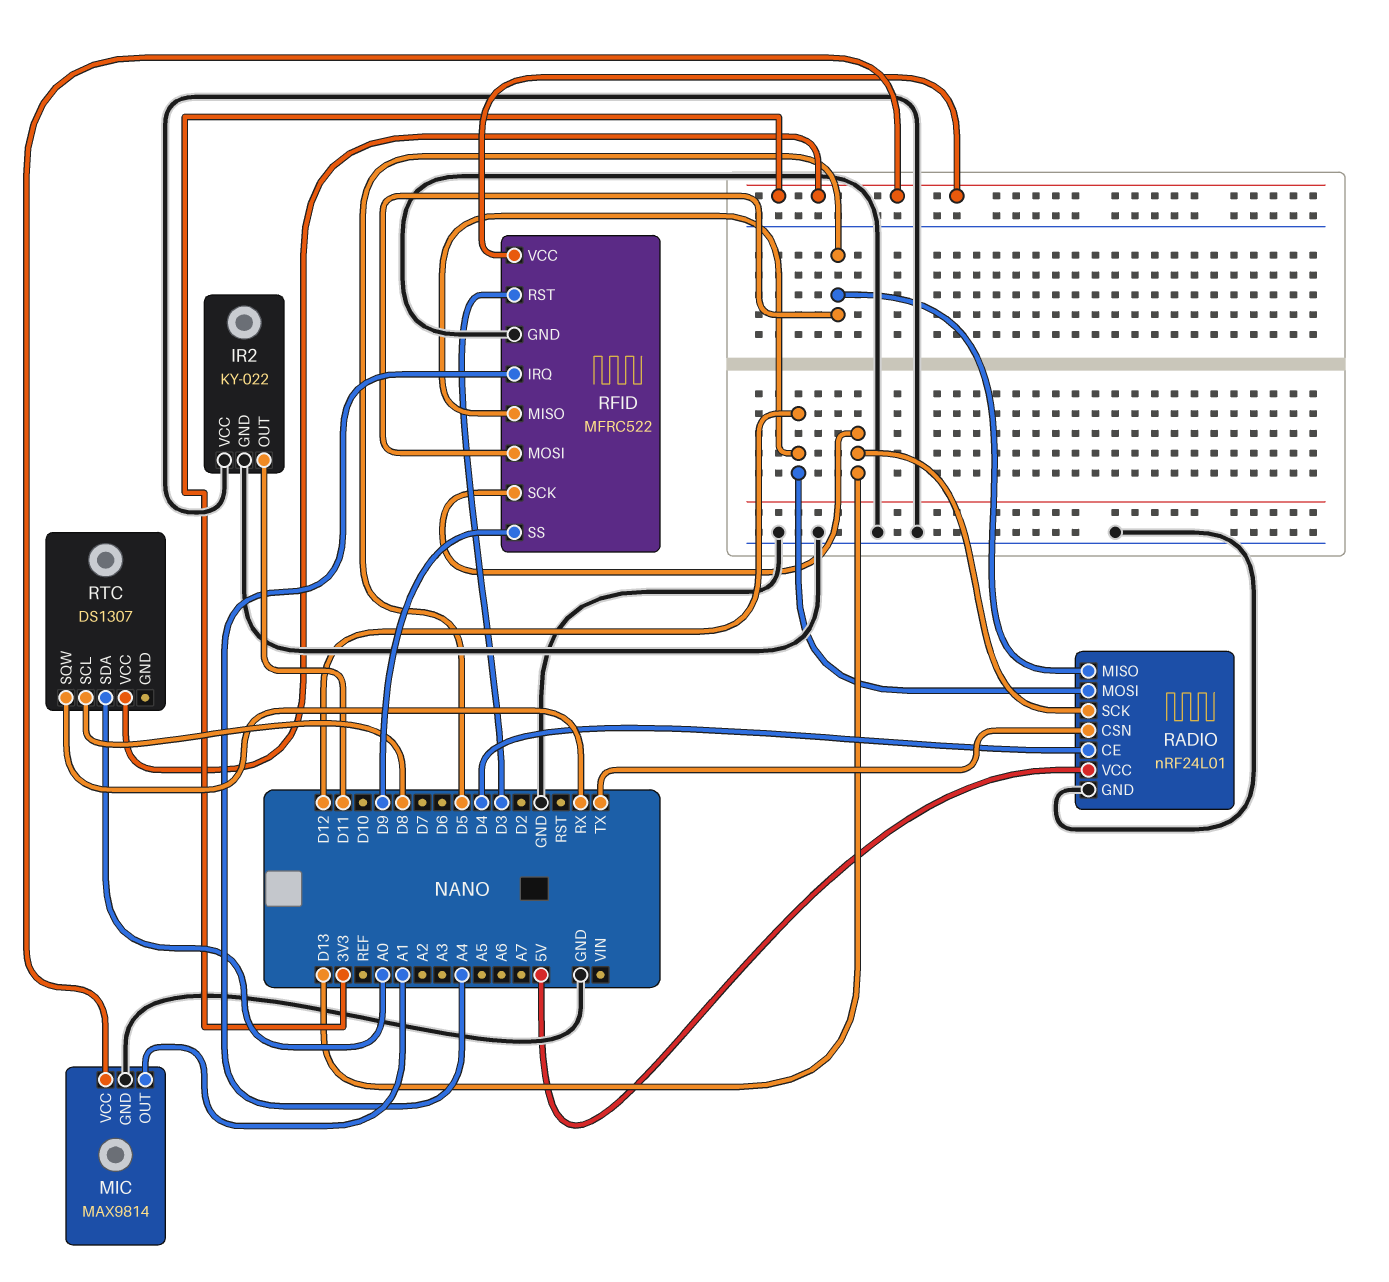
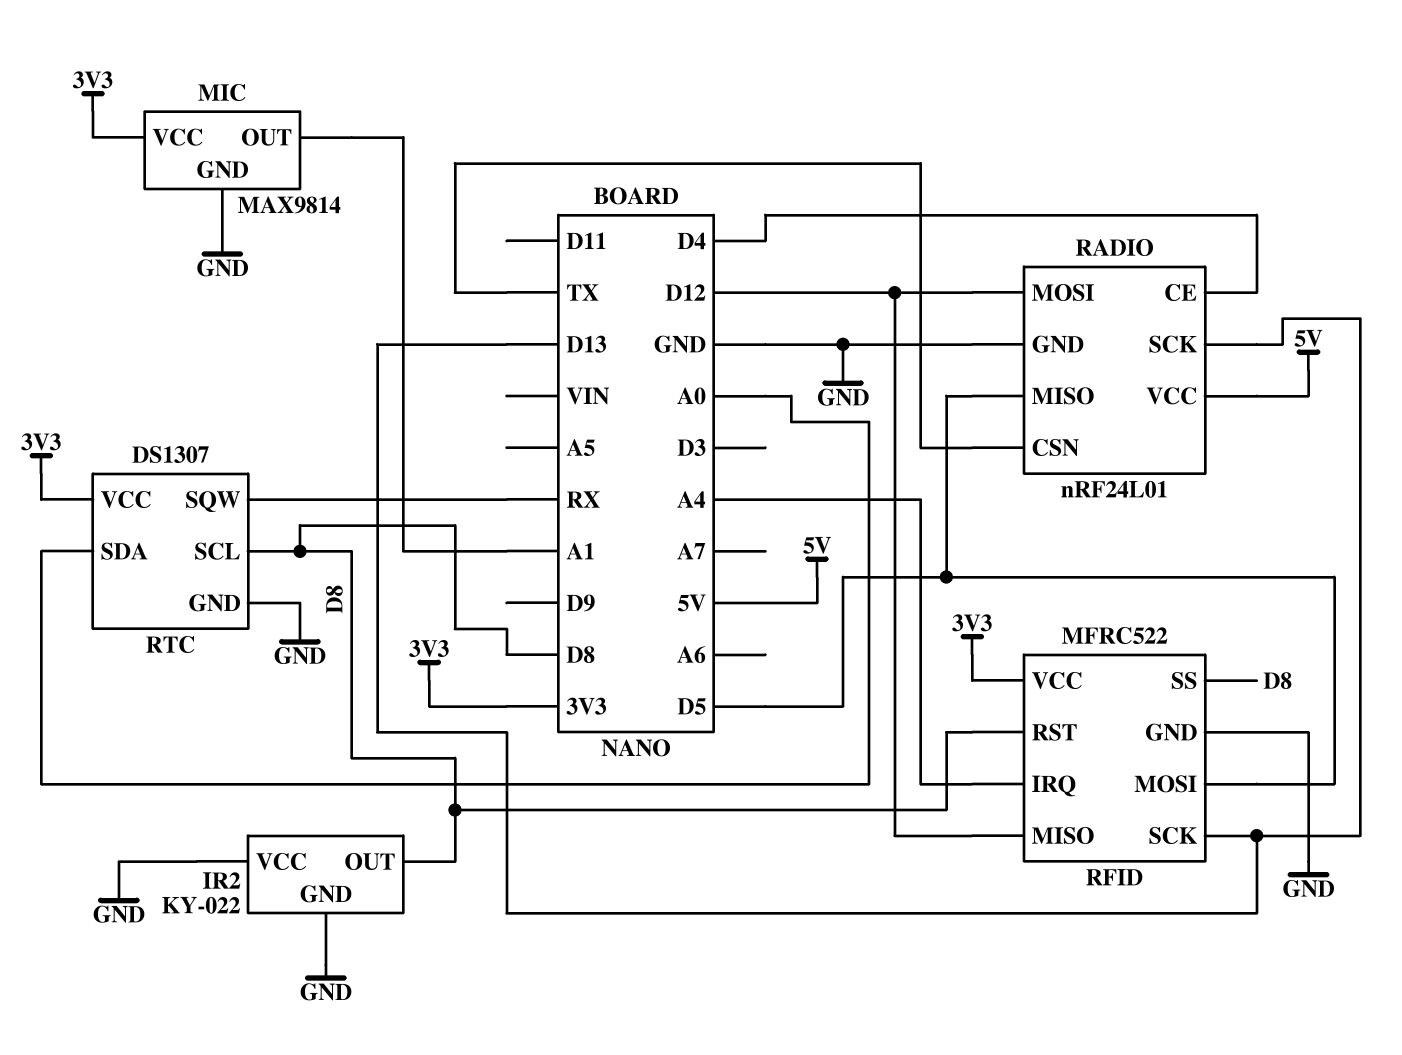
IR2 pin OUT: D11 -> D8
RFID pin RST: D3 -> D8
RFID pin SS: D9 -> D8
RTC pin GND: none -> GND

